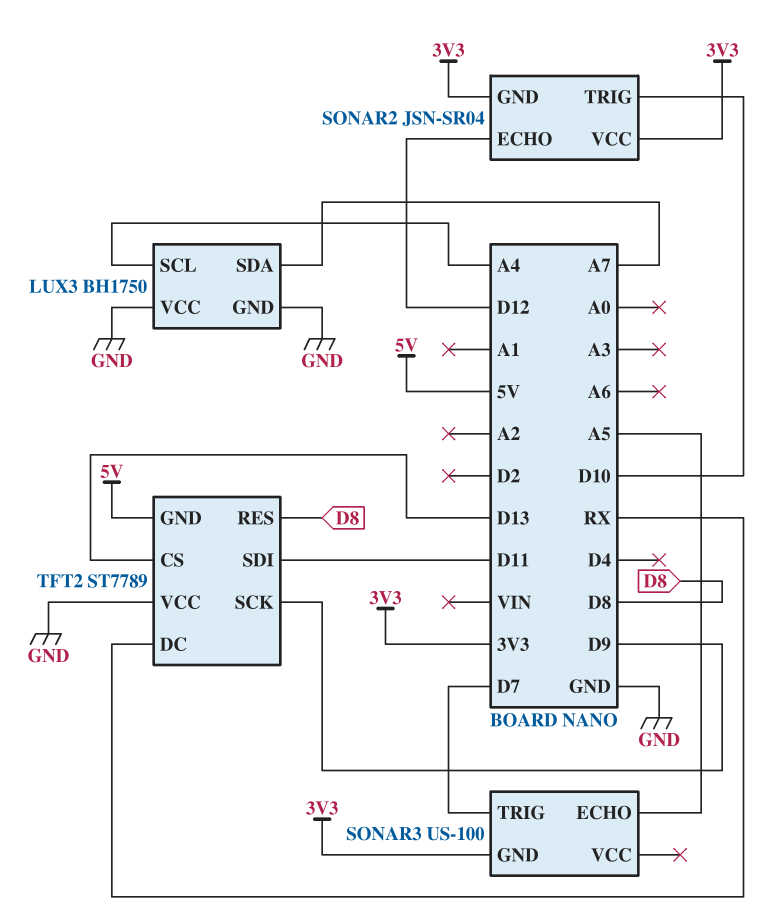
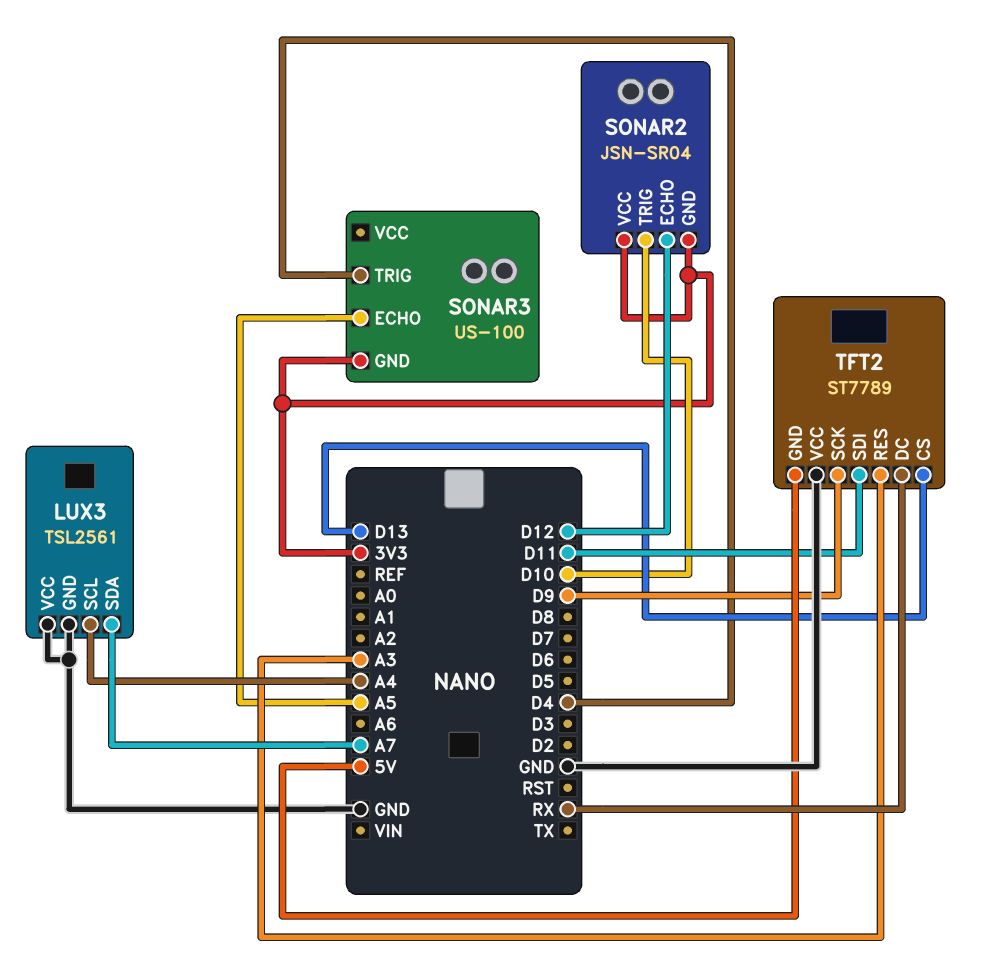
LUX3: BH1750 -> TSL2561
SONAR3 pin TRIG: D7 -> D4
TFT2 pin RES: D8 -> A3

